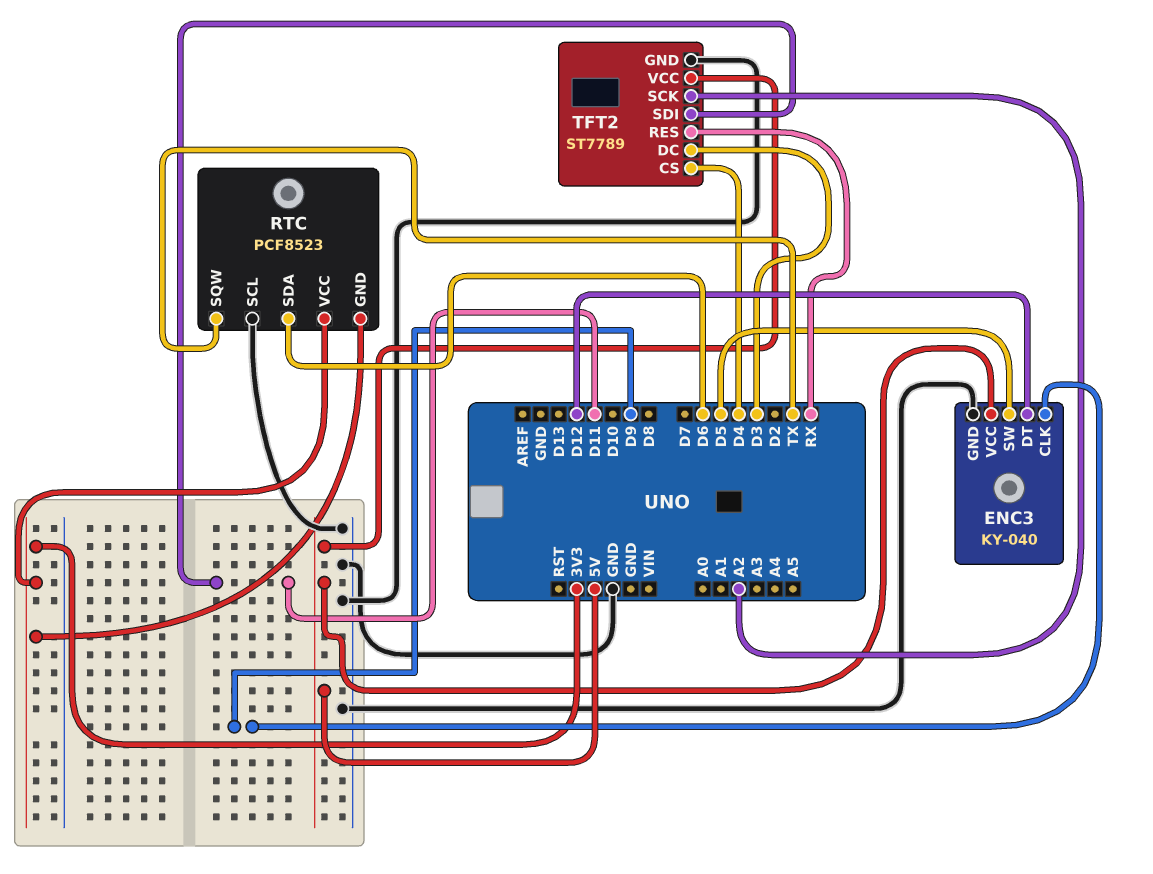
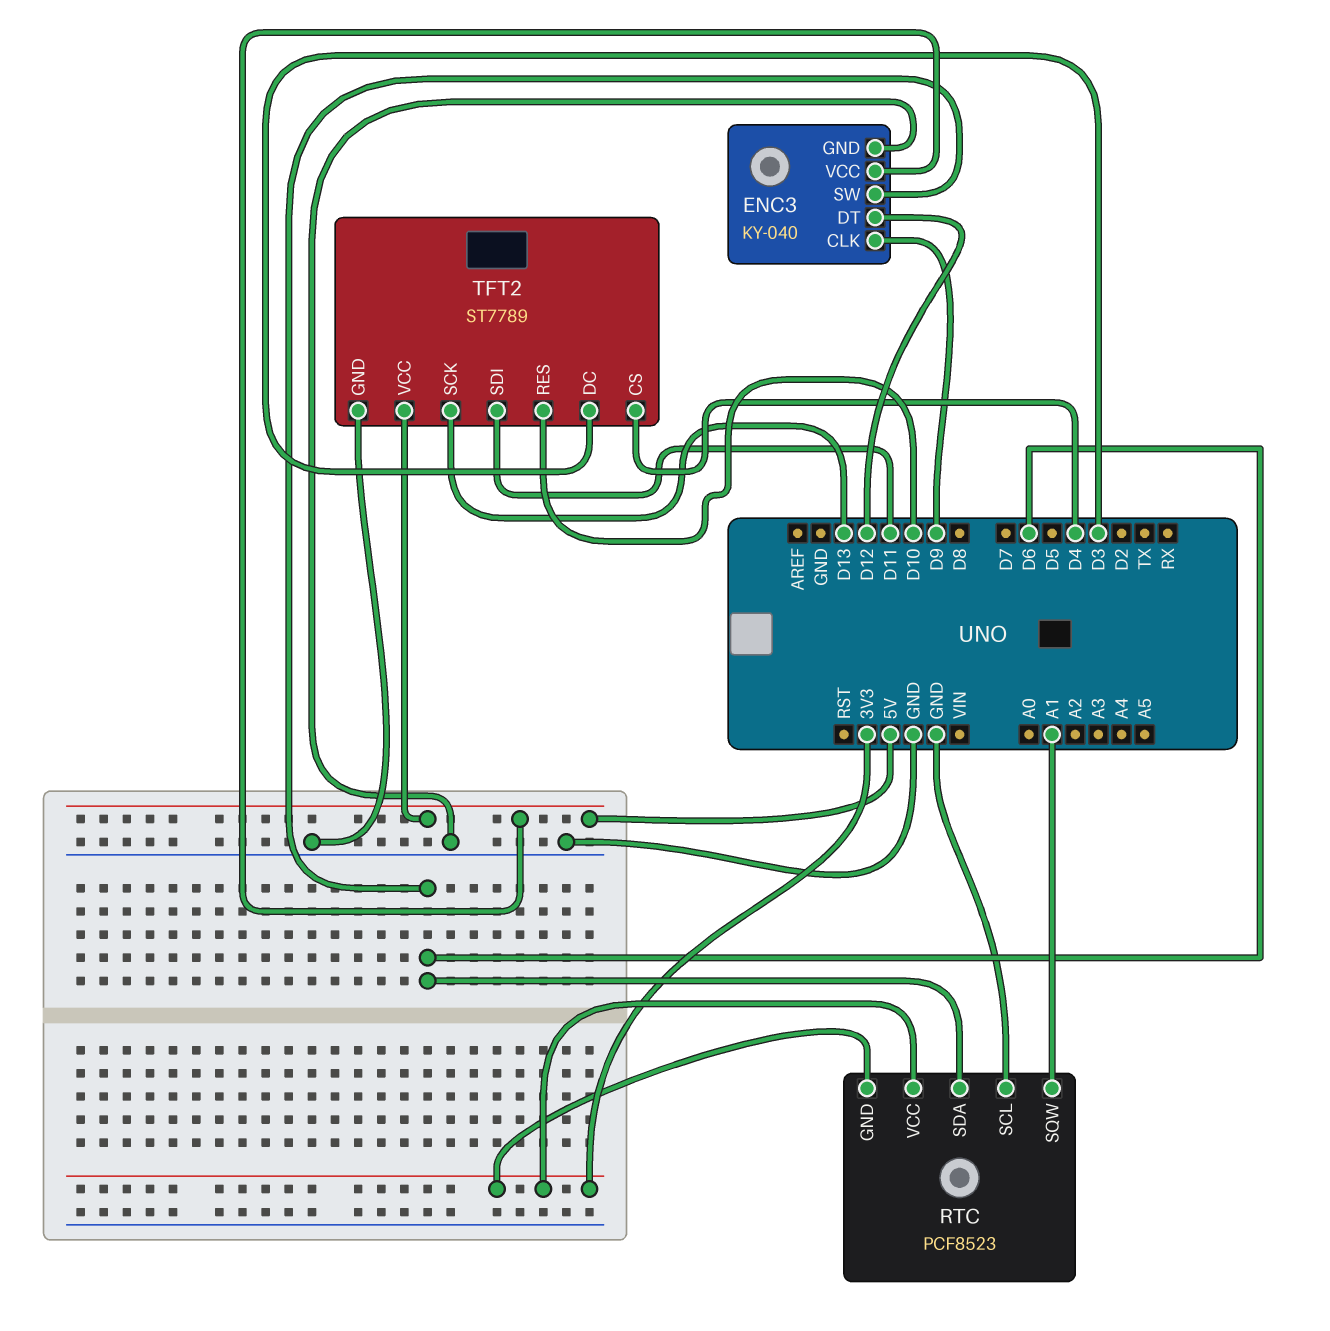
ENC3 pin SW: D5 -> D6
RTC pin SQW: TX -> A1
TFT2 pin RES: RX -> D10
TFT2 pin SCK: A2 -> D13

